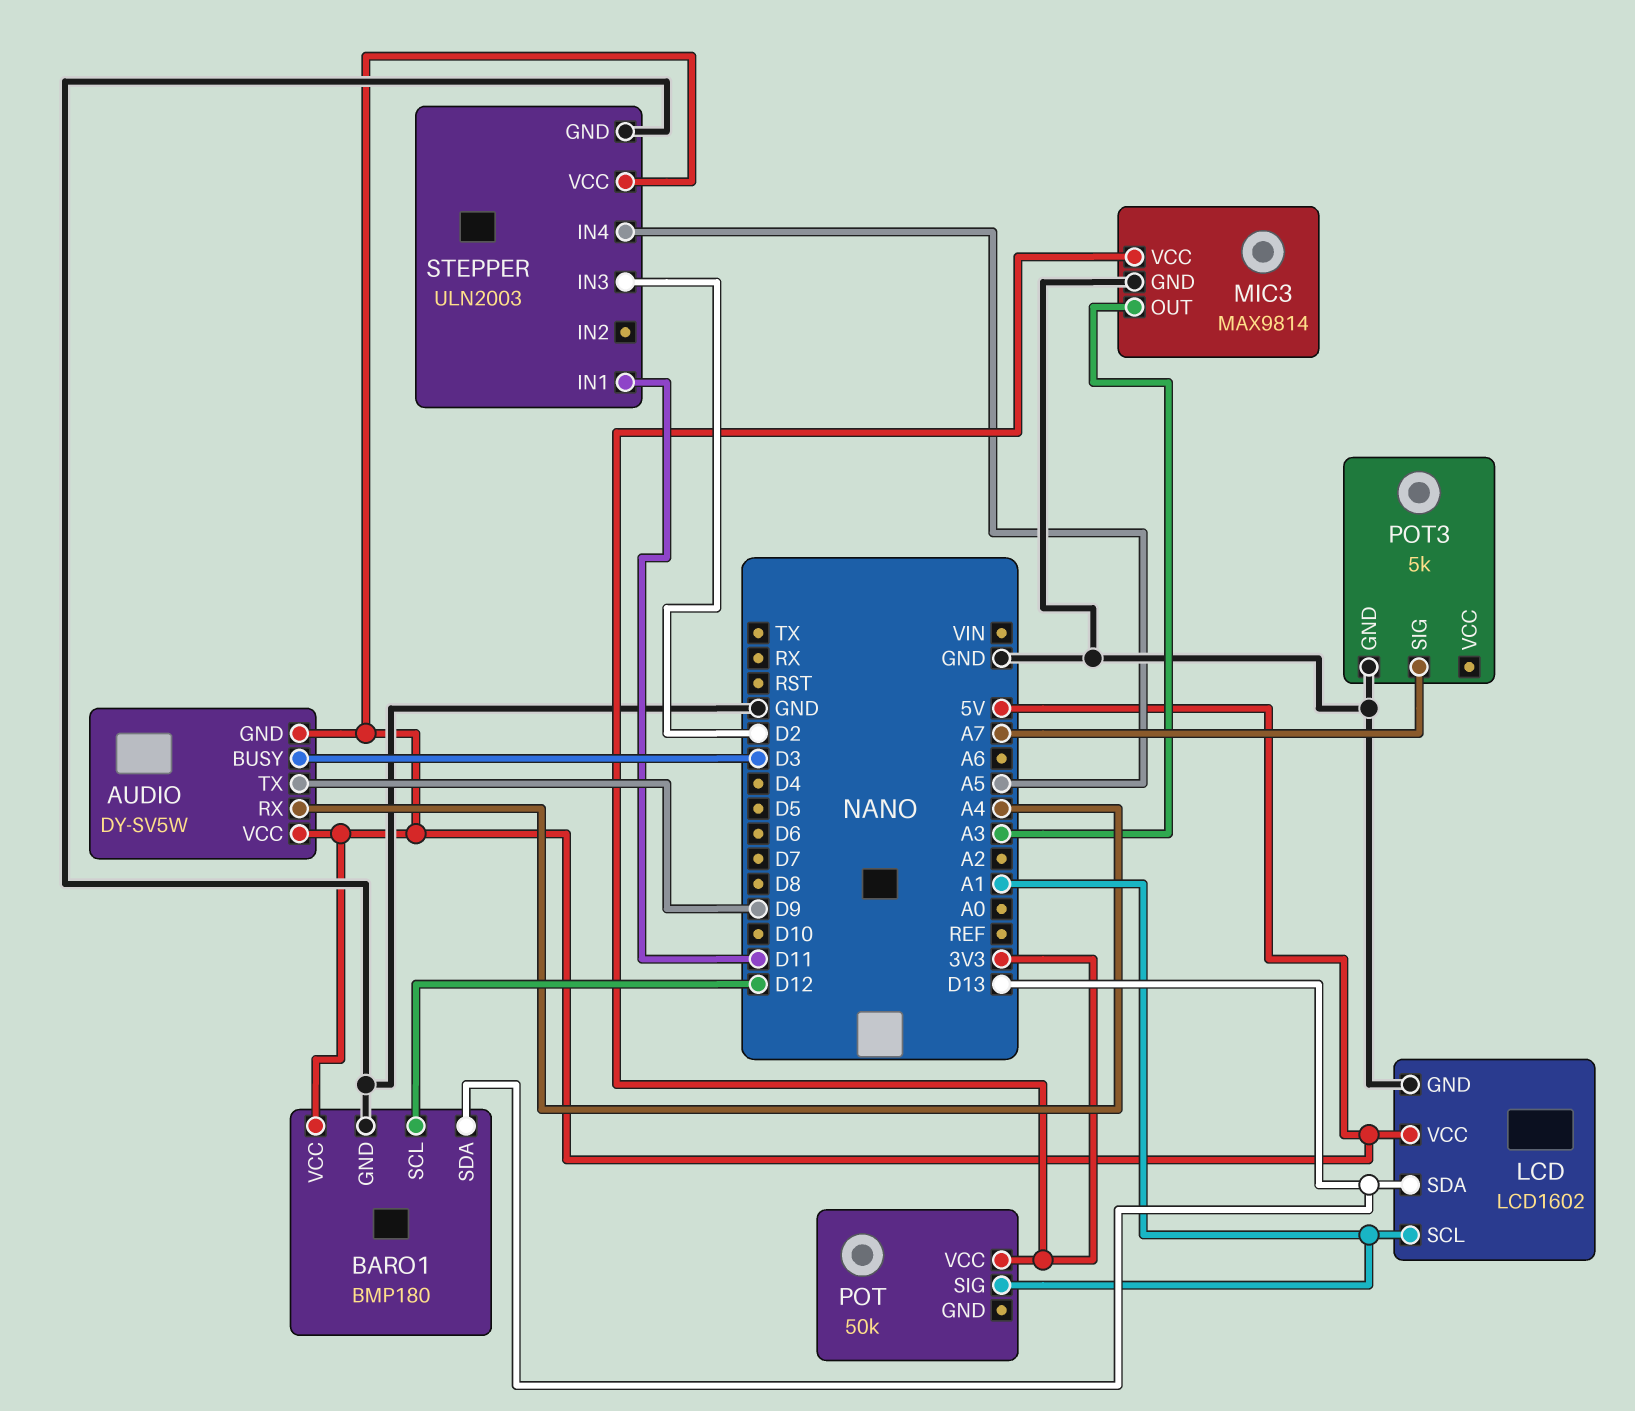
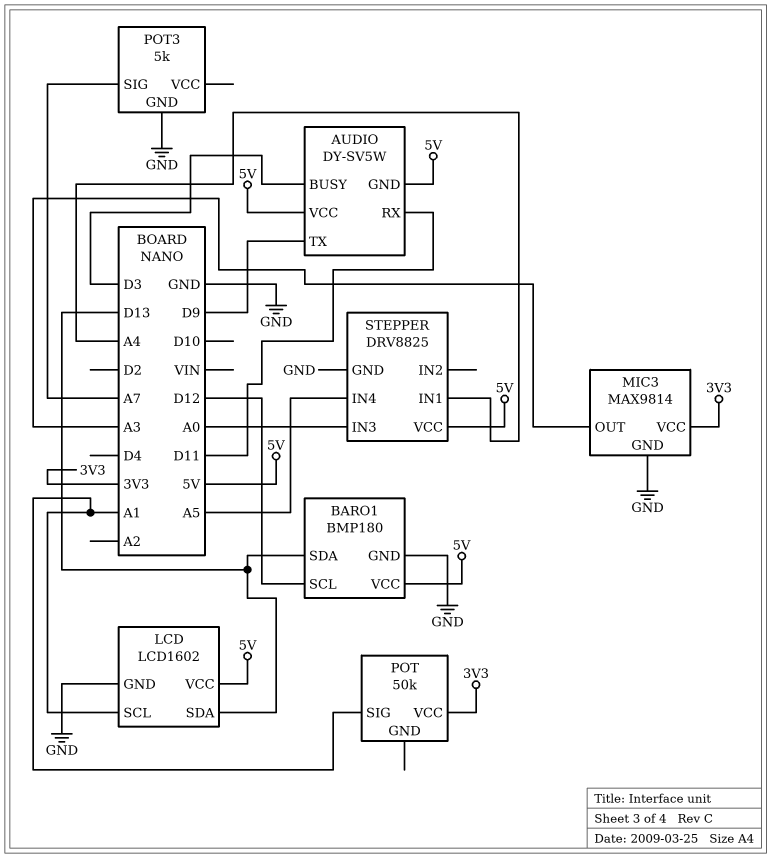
AUDIO pin RX: A4 -> D11
STEPPER: ULN2003 -> DRV8825
STEPPER pin IN1: D11 -> A4
STEPPER pin IN3: D2 -> A0

